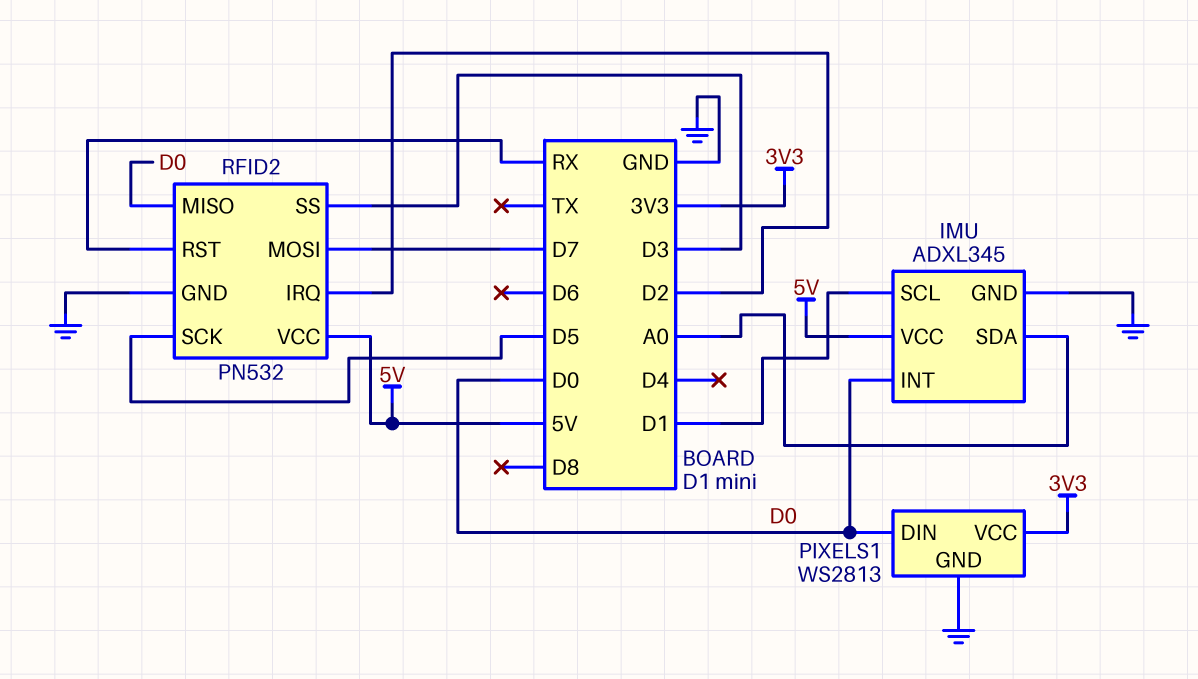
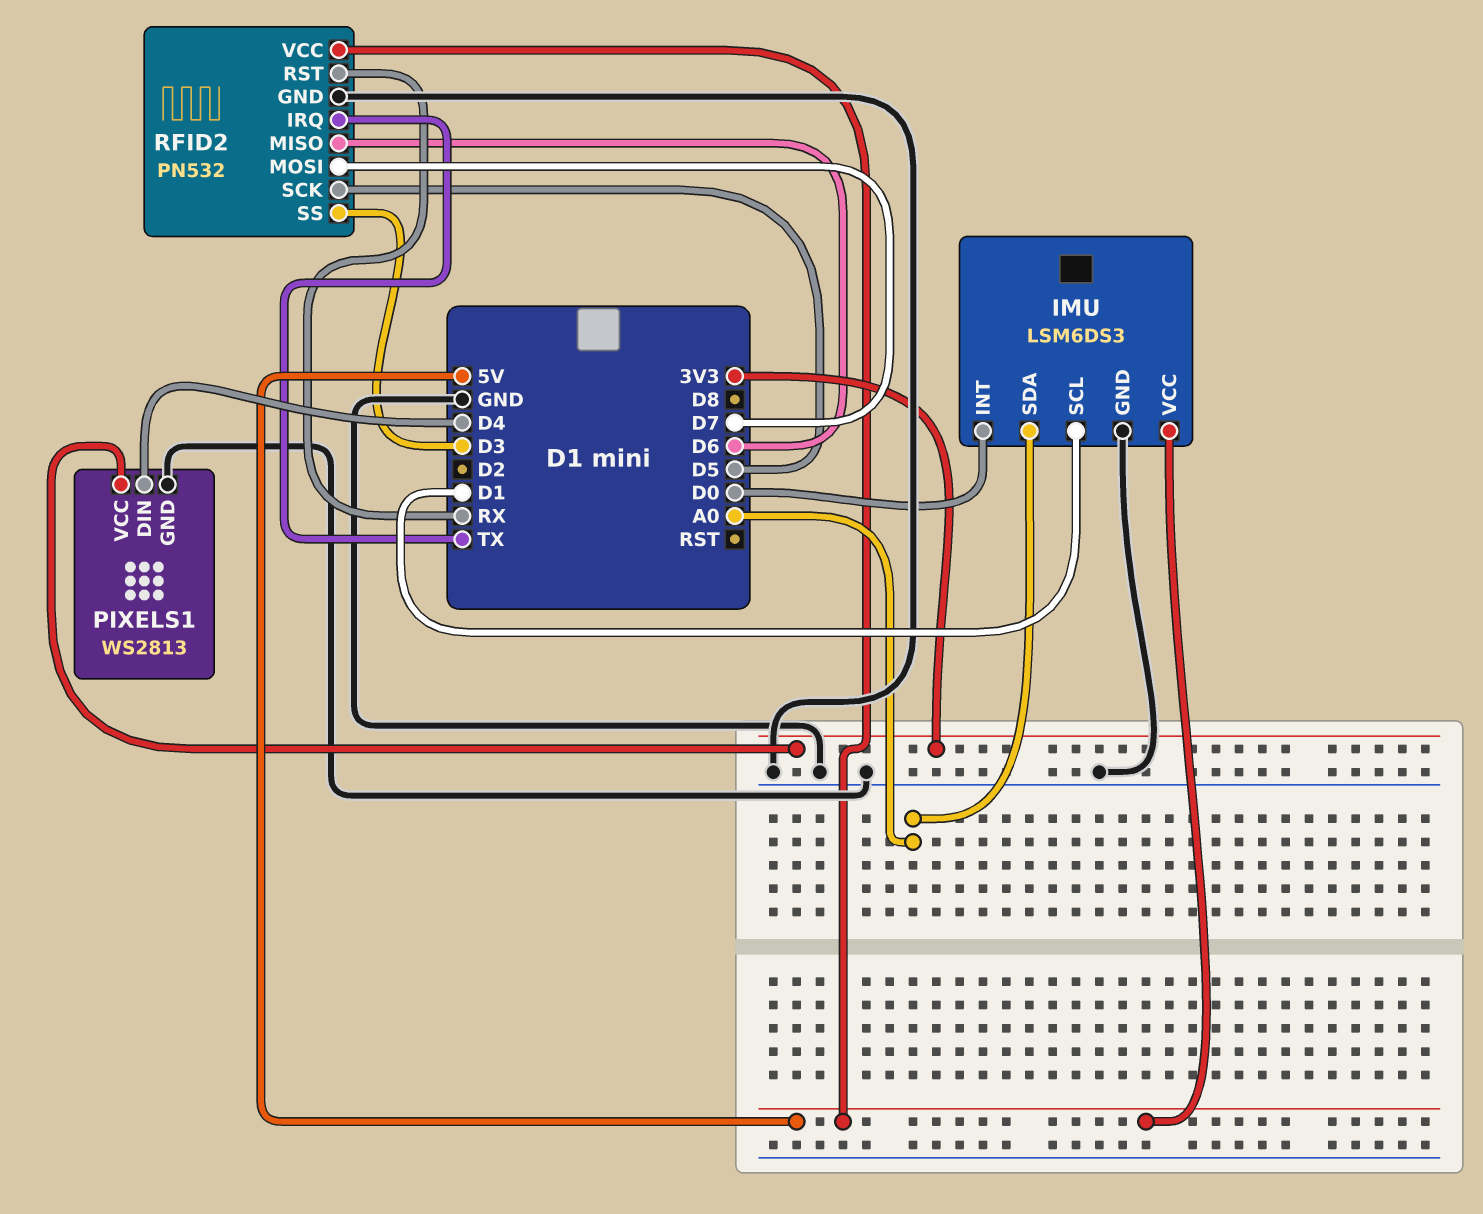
IMU: ADXL345 -> LSM6DS3
PIXELS1 pin DIN: D0 -> D4
RFID2 pin IRQ: D2 -> TX
RFID2 pin MISO: D0 -> D6

